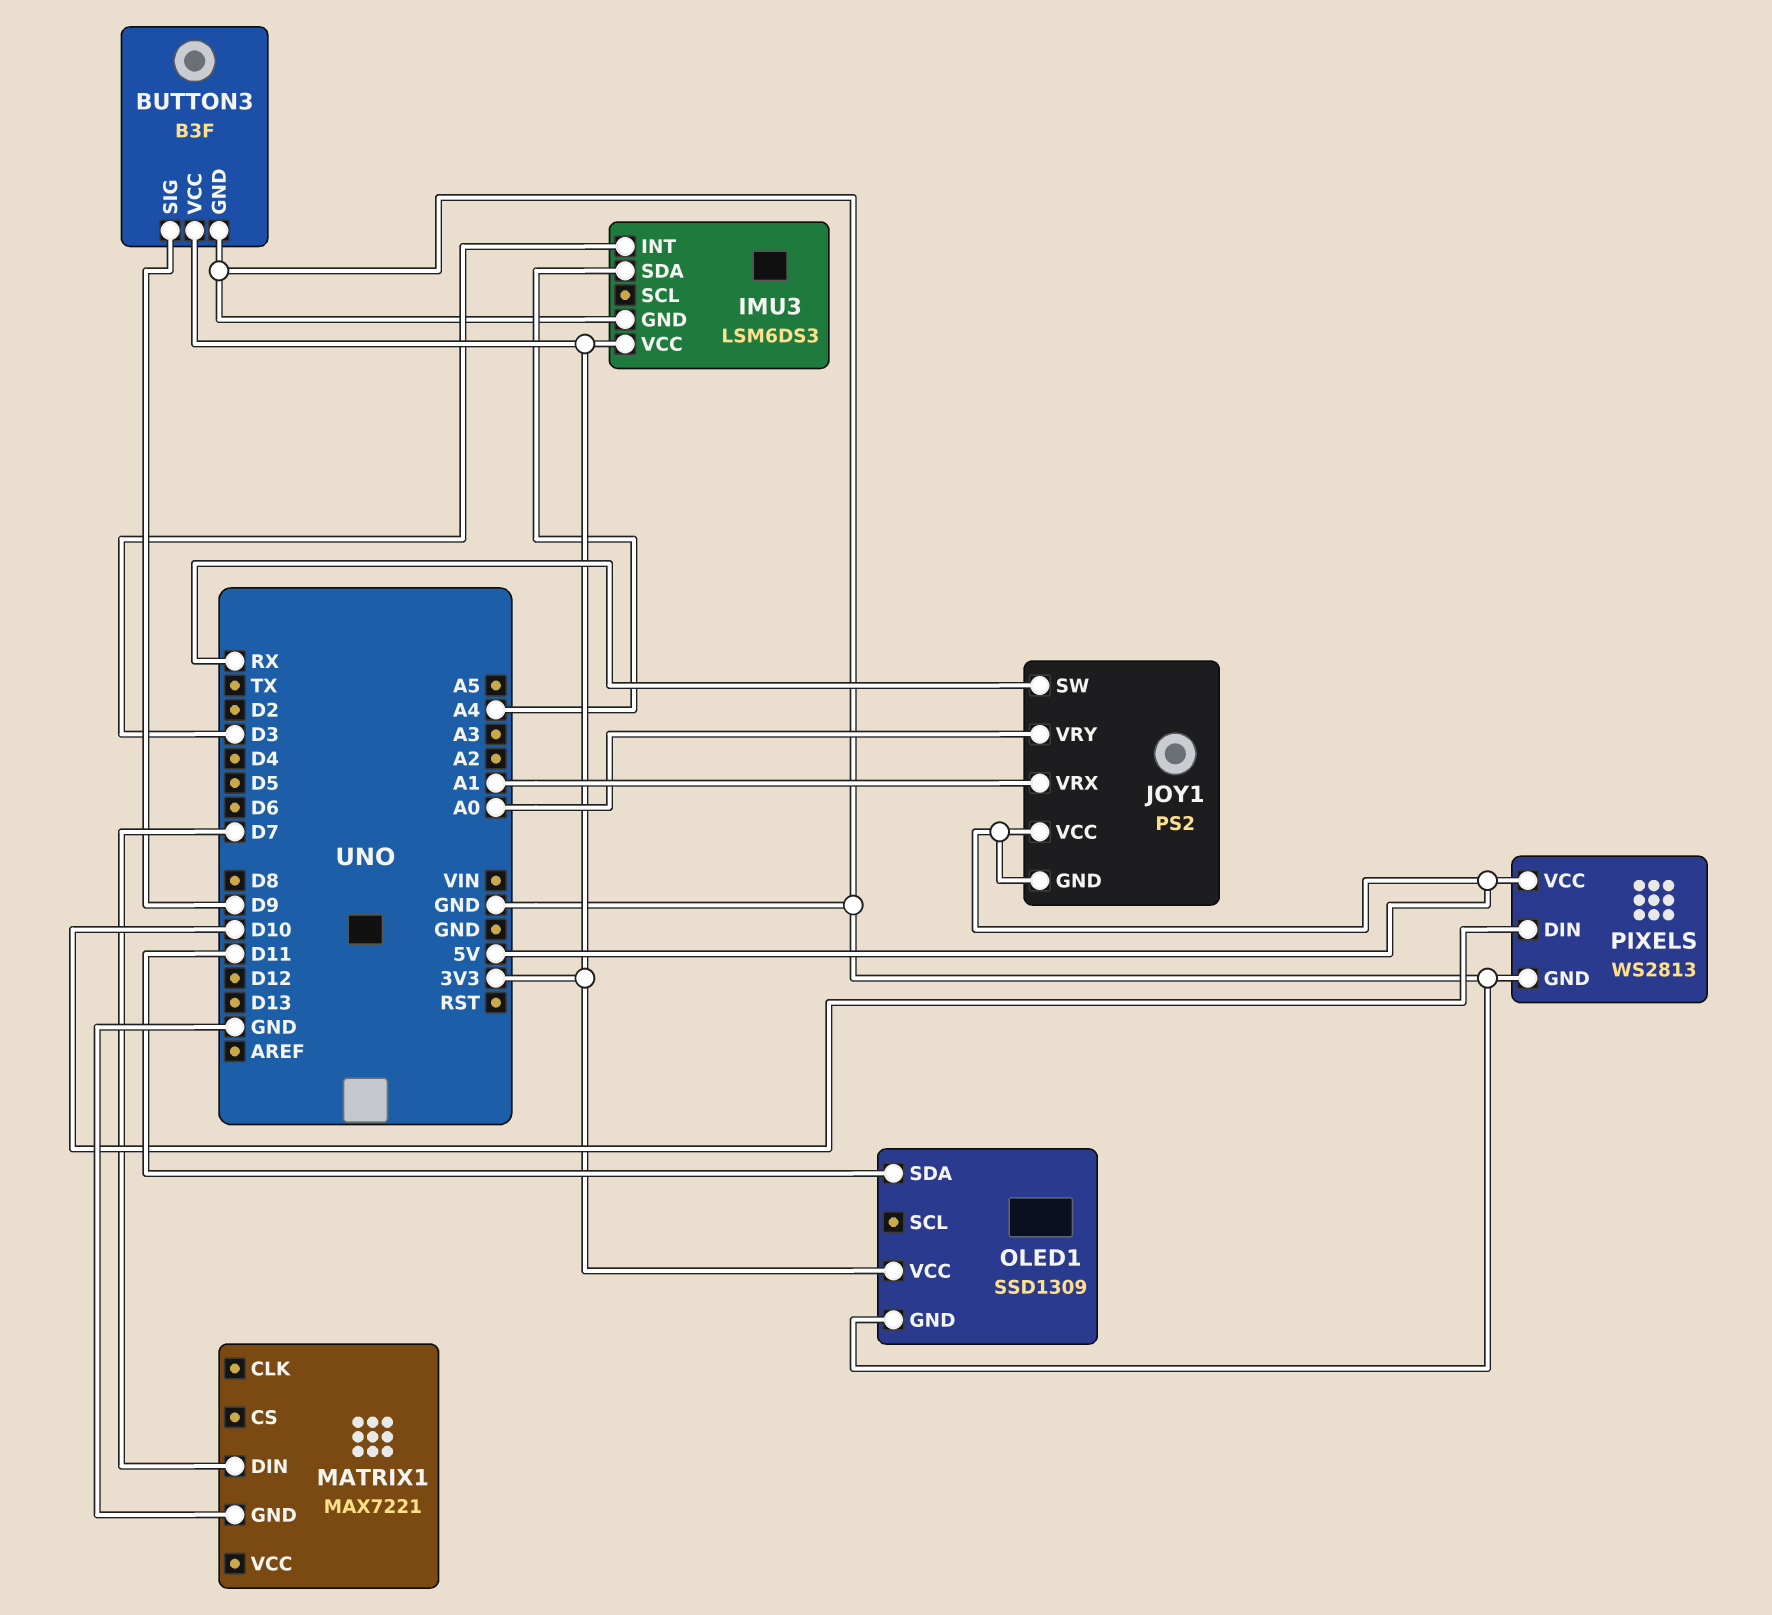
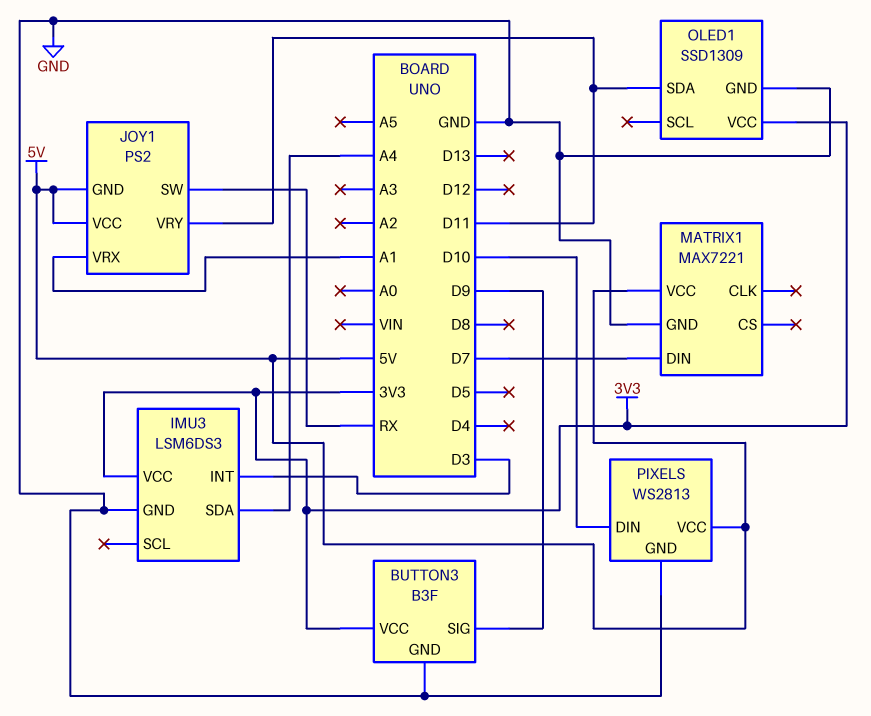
JOY1 pin VRY: A0 -> D11
MATRIX1 pin VCC: none -> 5V

